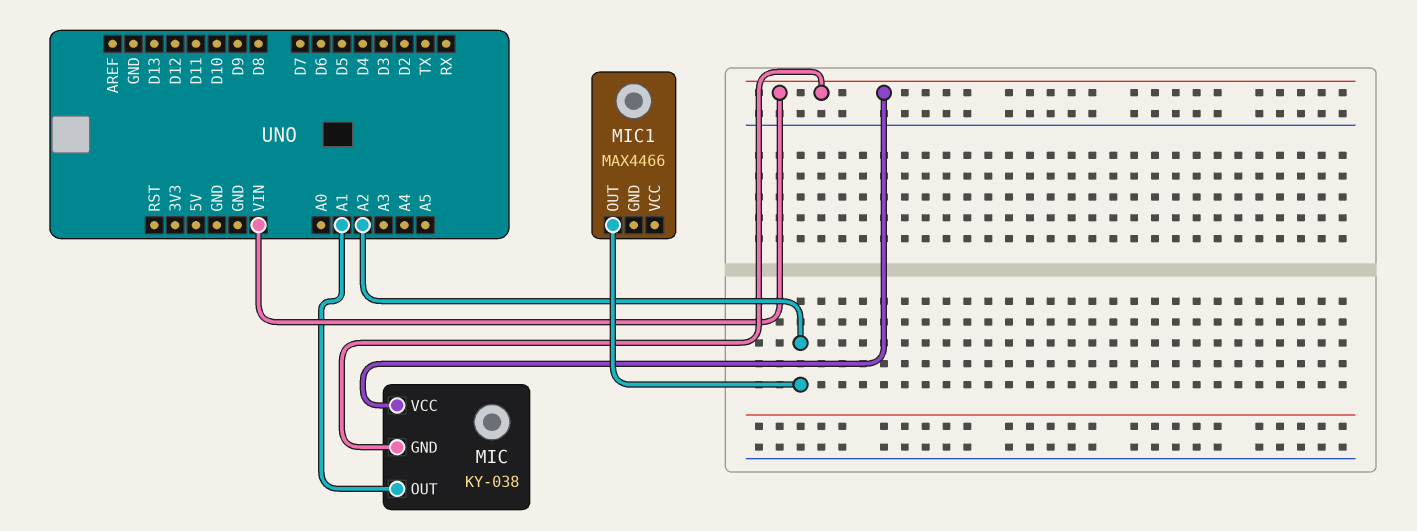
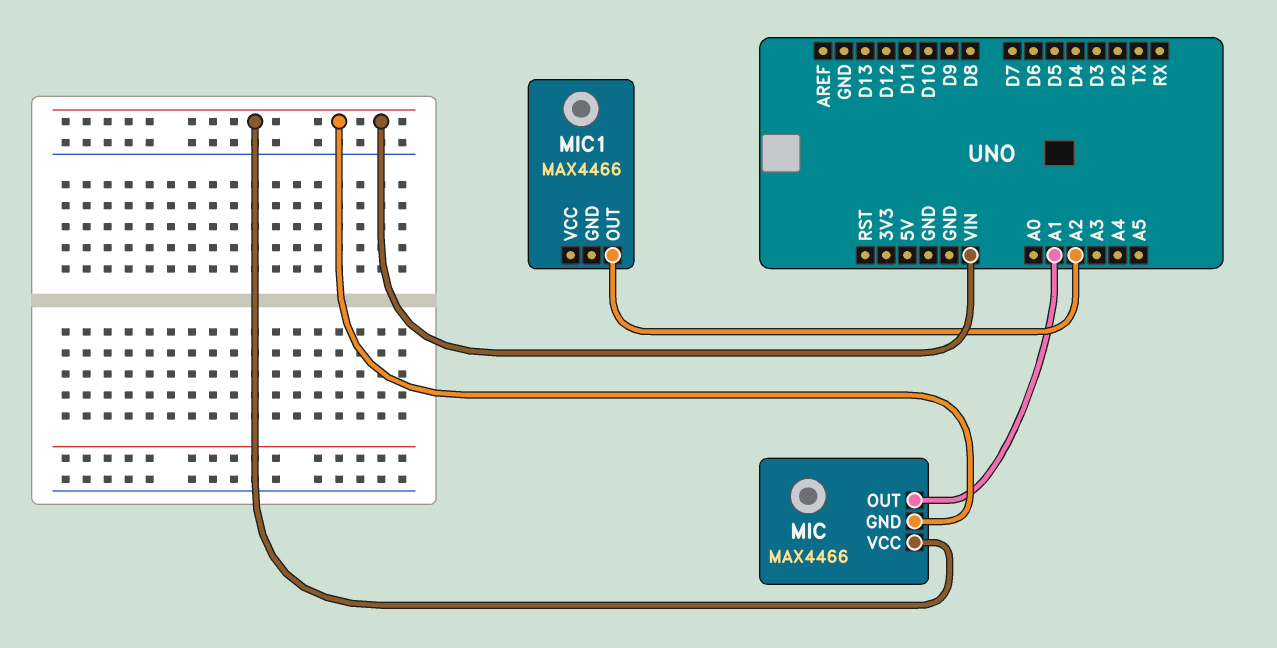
MIC: KY-038 -> MAX4466

